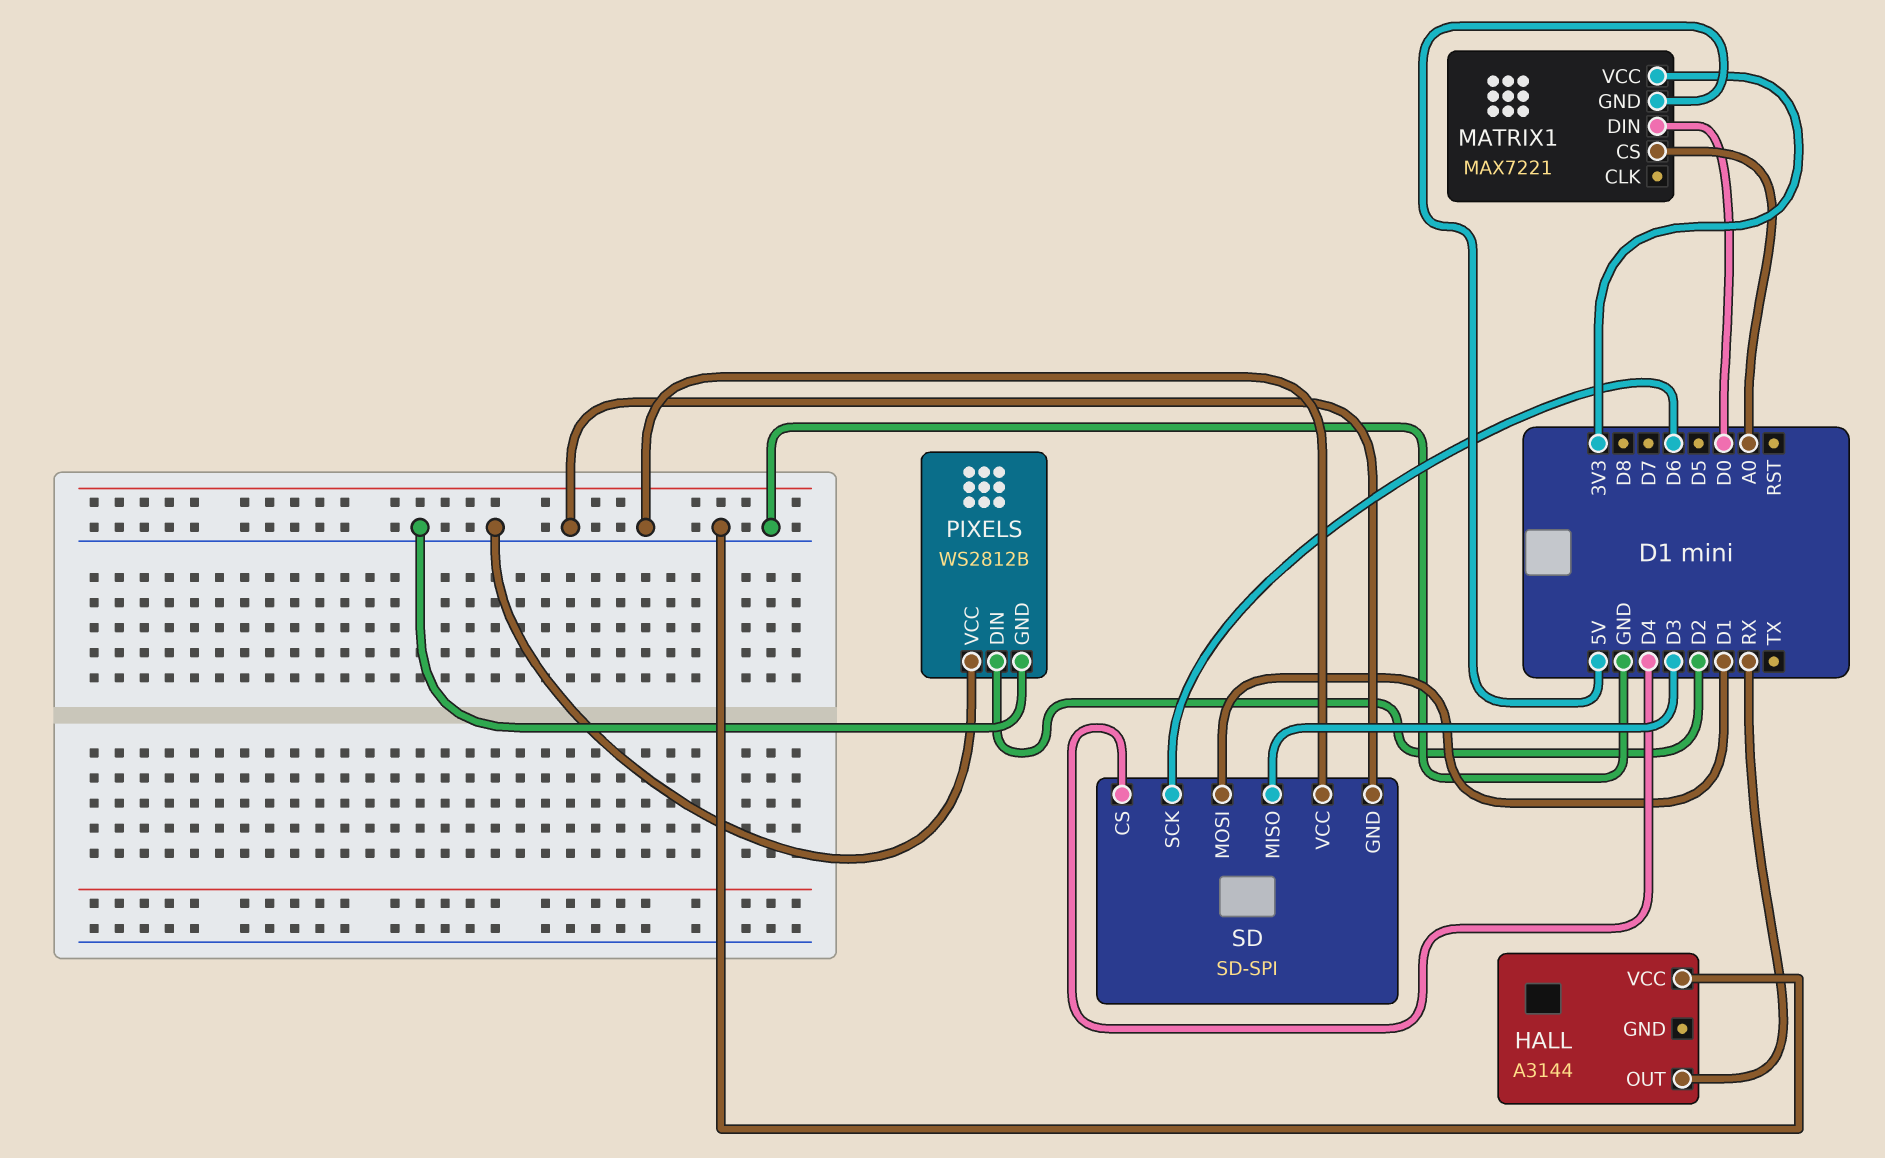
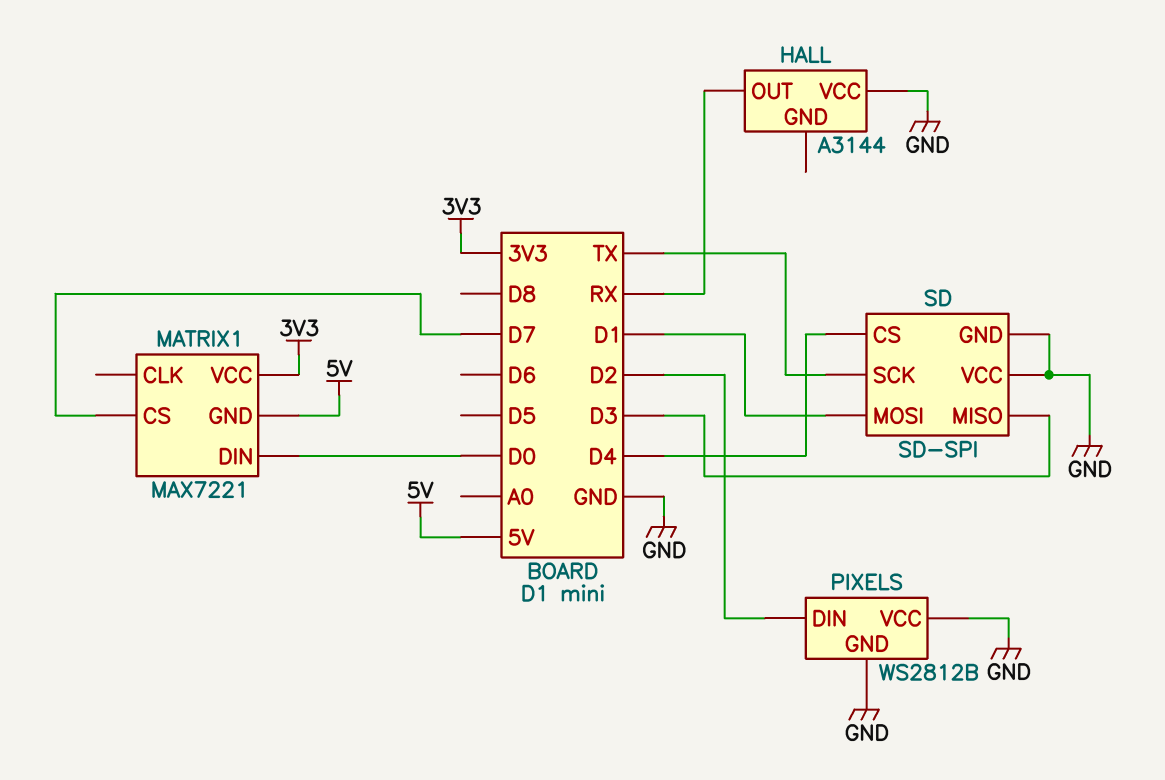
MATRIX1 pin CS: A0 -> D7
SD pin SCK: D6 -> TX

